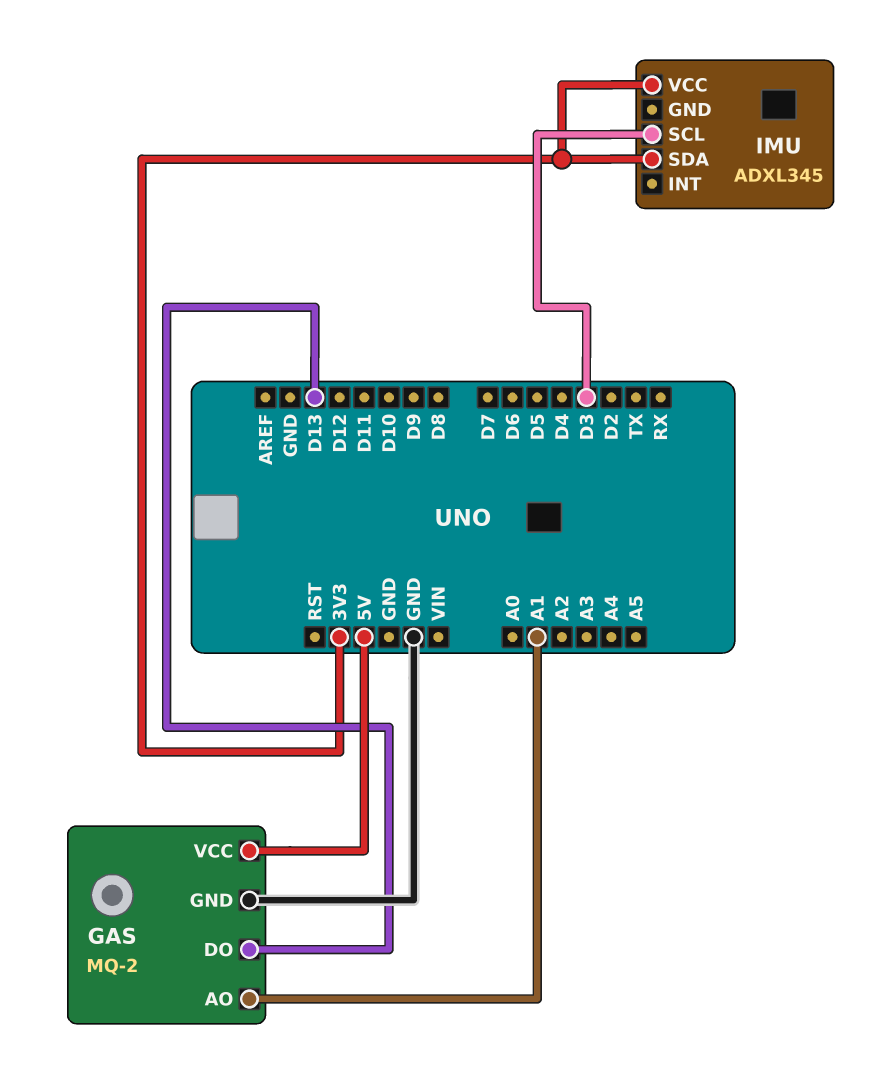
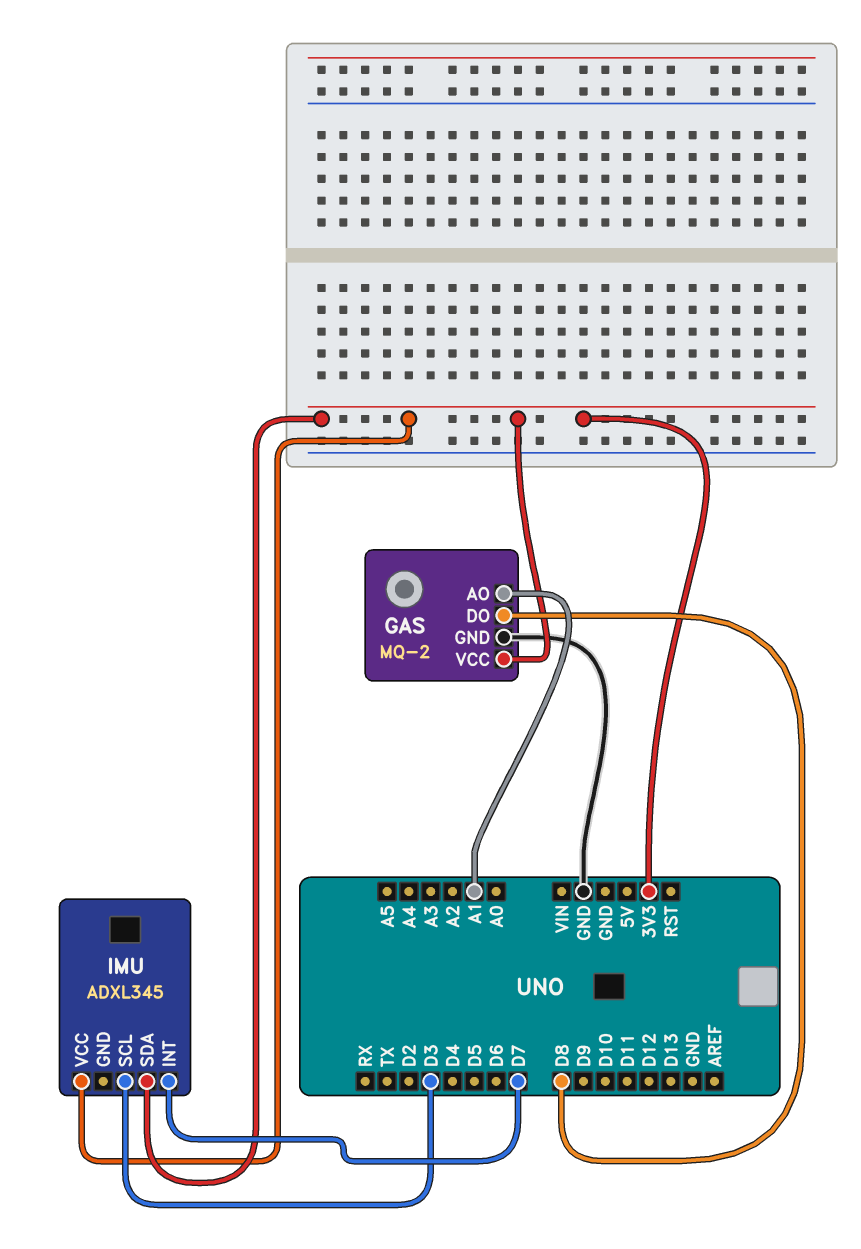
GAS pin DO: D13 -> D8
GAS pin VCC: 5V -> 3V3
IMU pin INT: none -> D7

